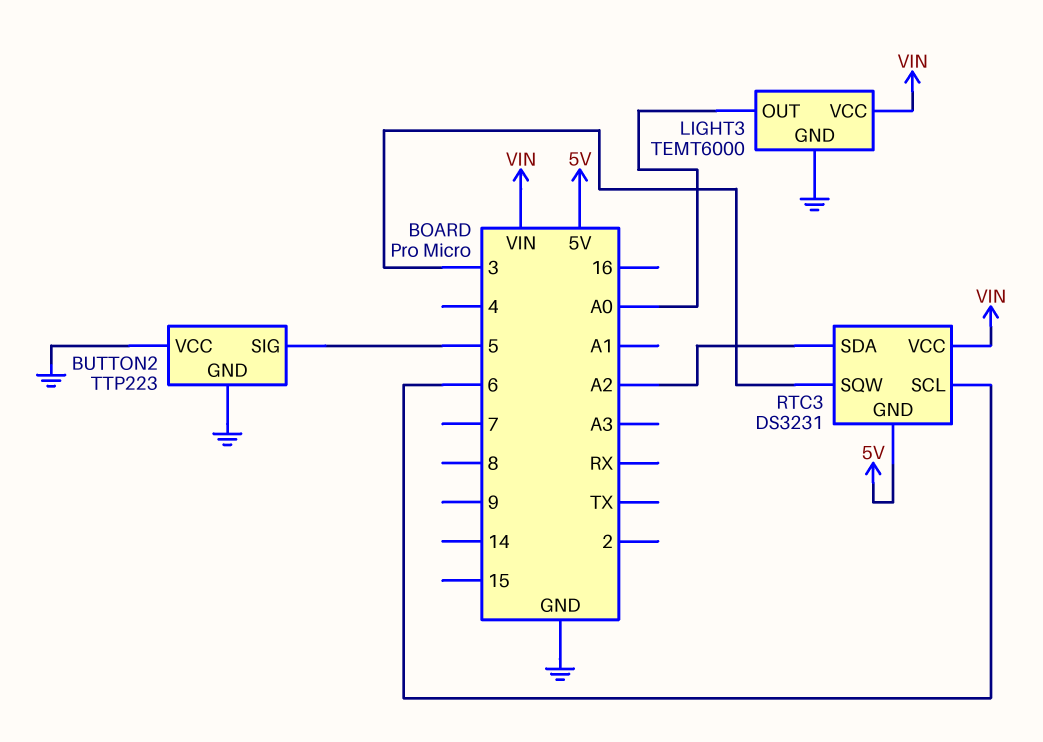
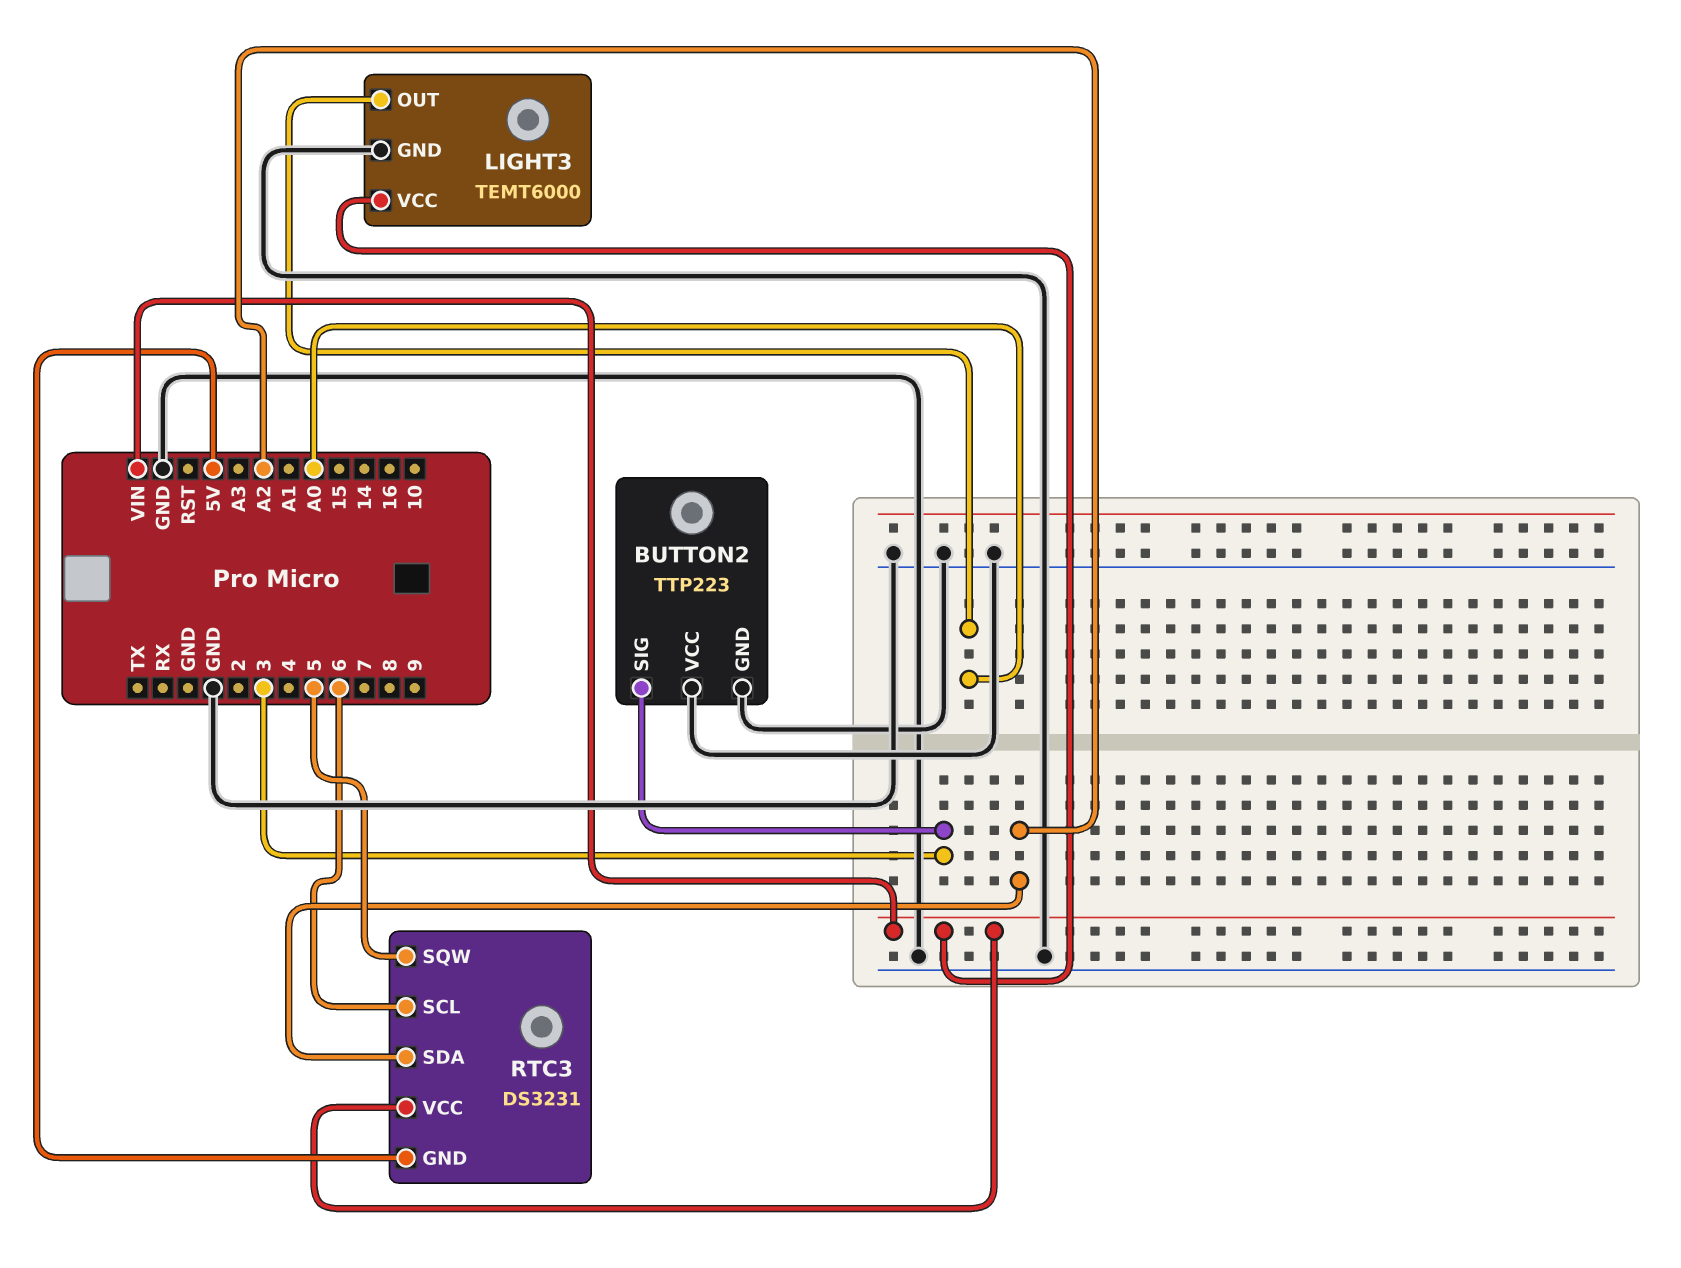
BUTTON2 pin SIG: 5 -> 3
RTC3 pin SQW: 3 -> 5

